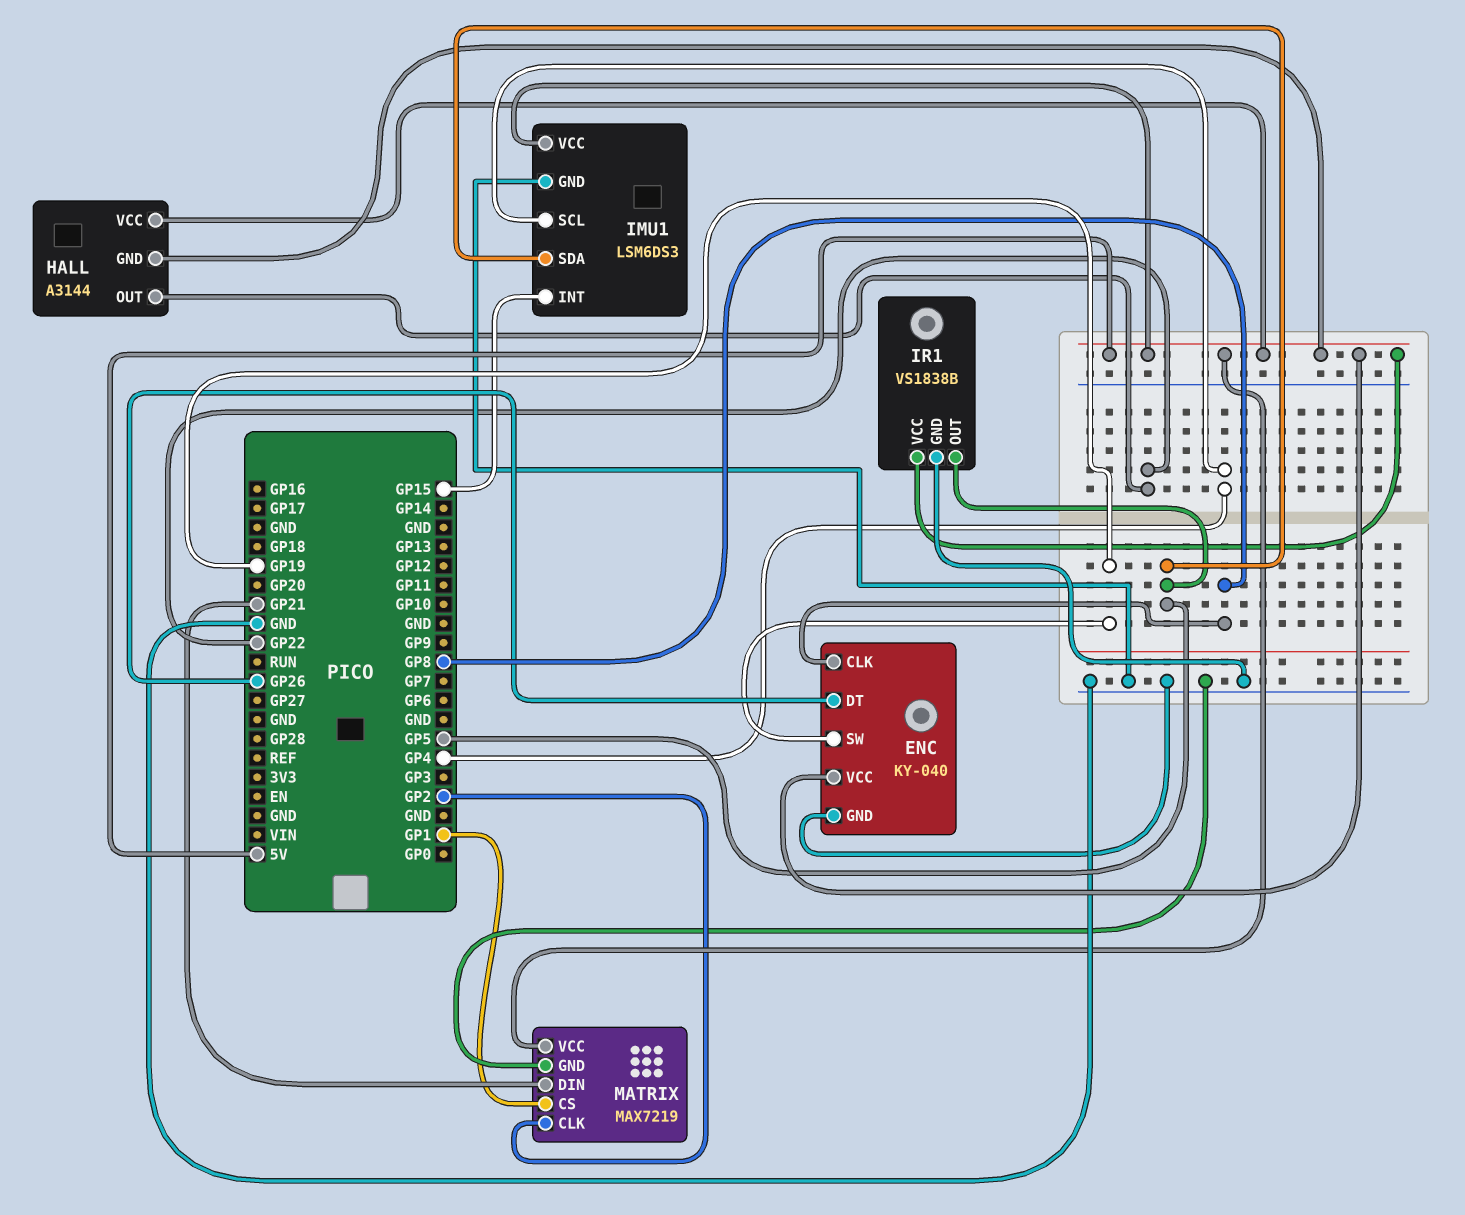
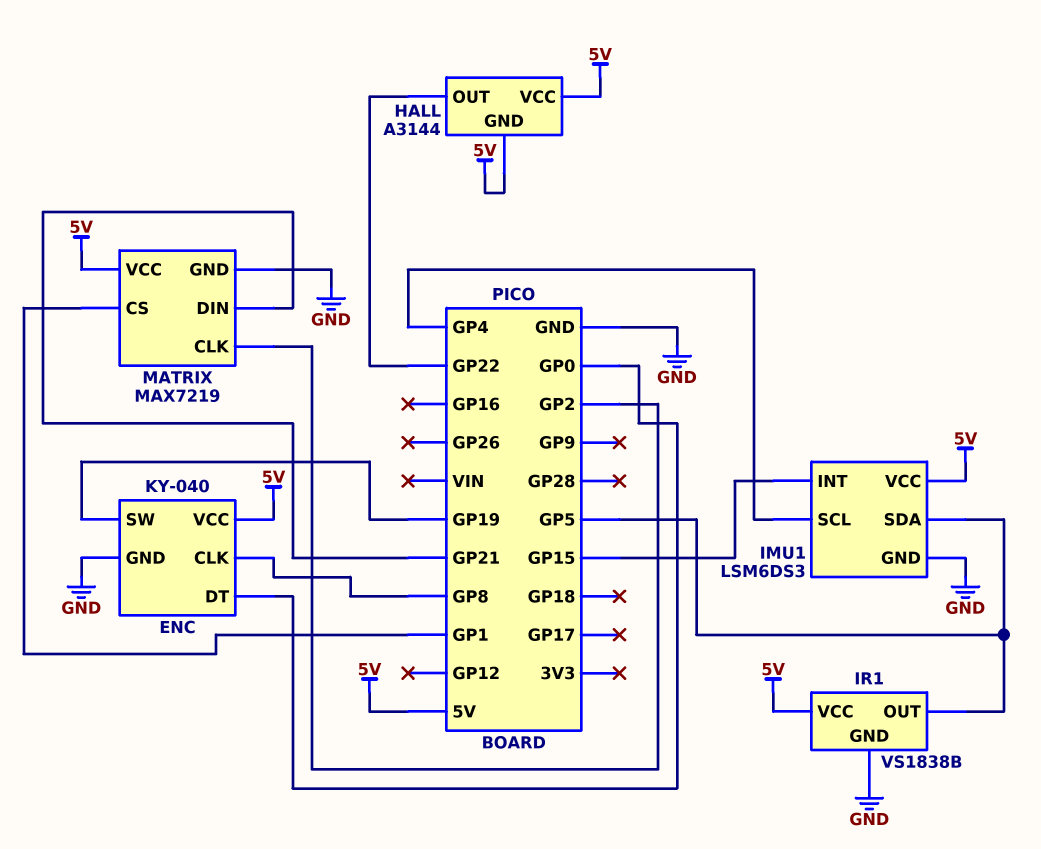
ENC pin DT: GP26 -> GP0

